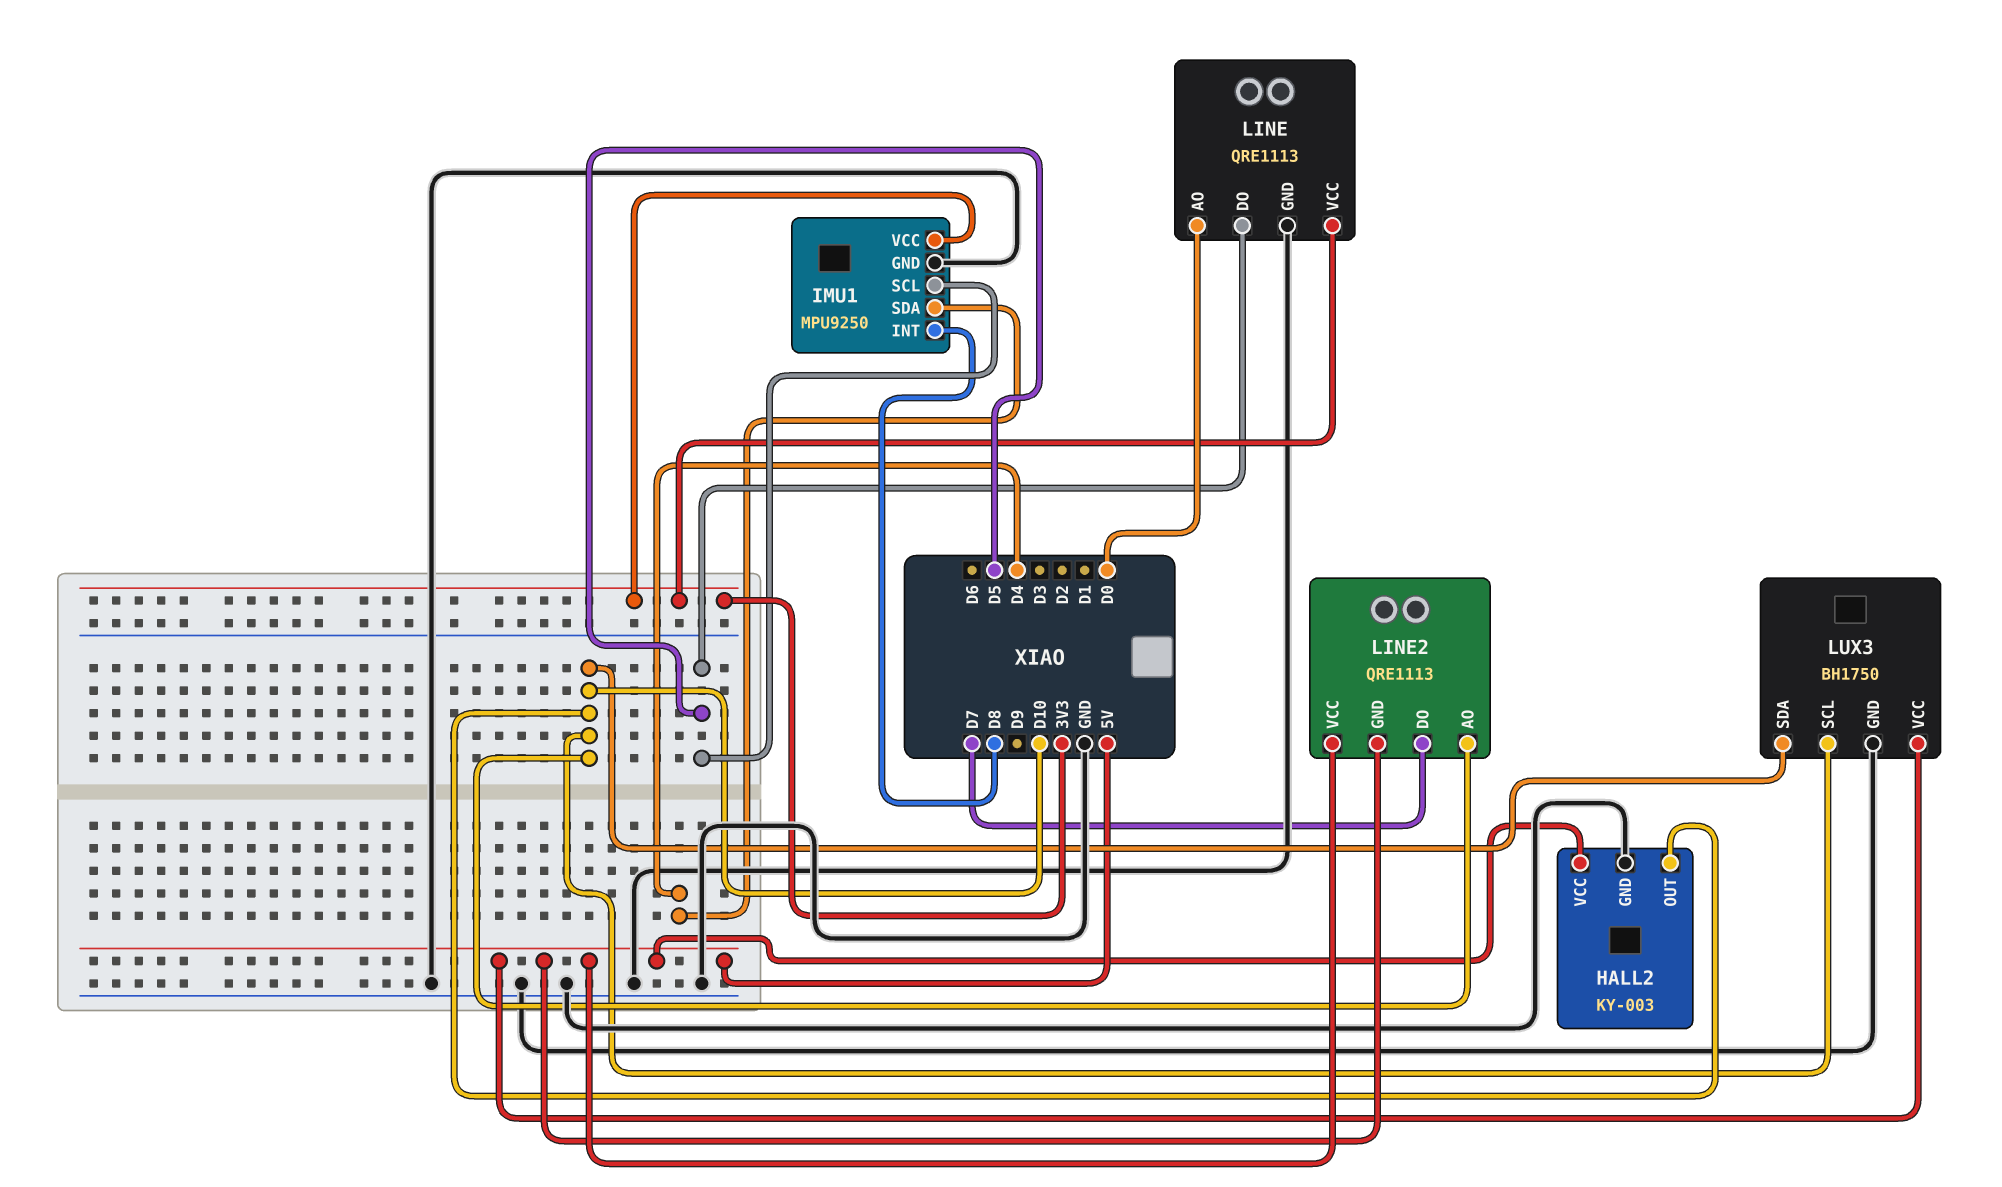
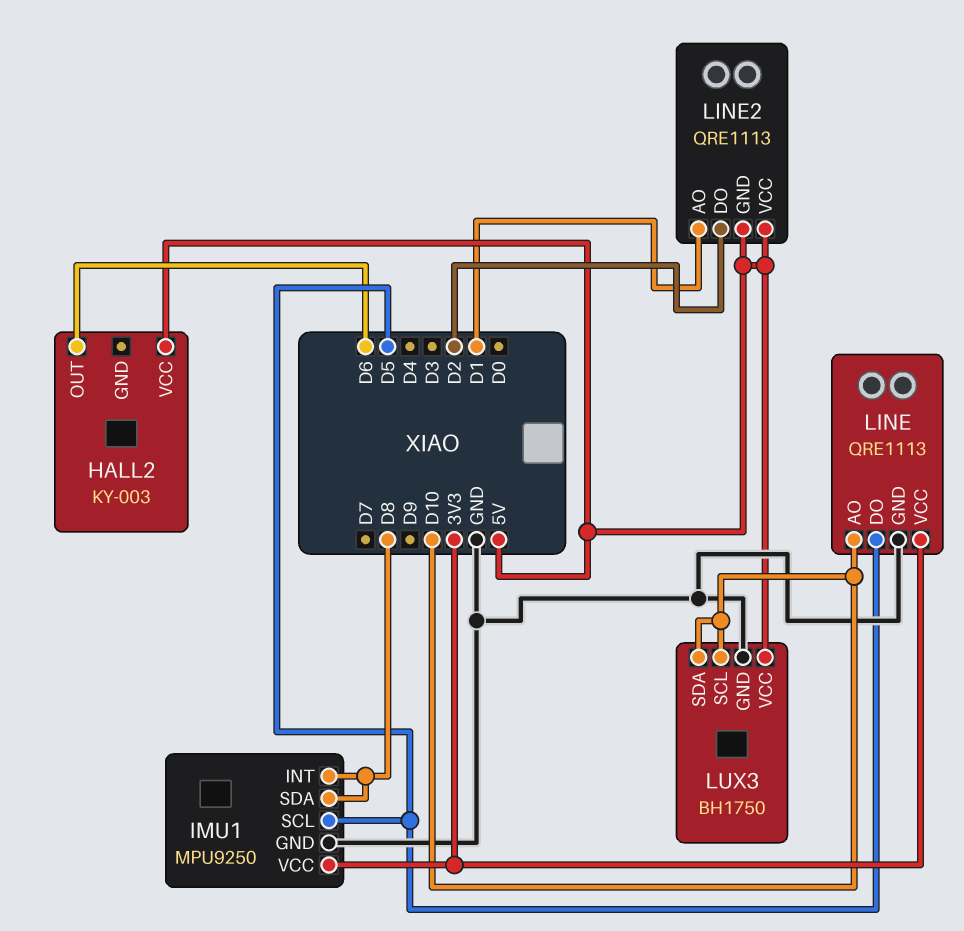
HALL2 pin GND: GND -> none
HALL2 pin OUT: D10 -> D6
IMU1 pin SDA: D4 -> D8
LINE pin AO: D0 -> D10
LINE2 pin AO: D10 -> D1
LINE2 pin DO: D7 -> D2

